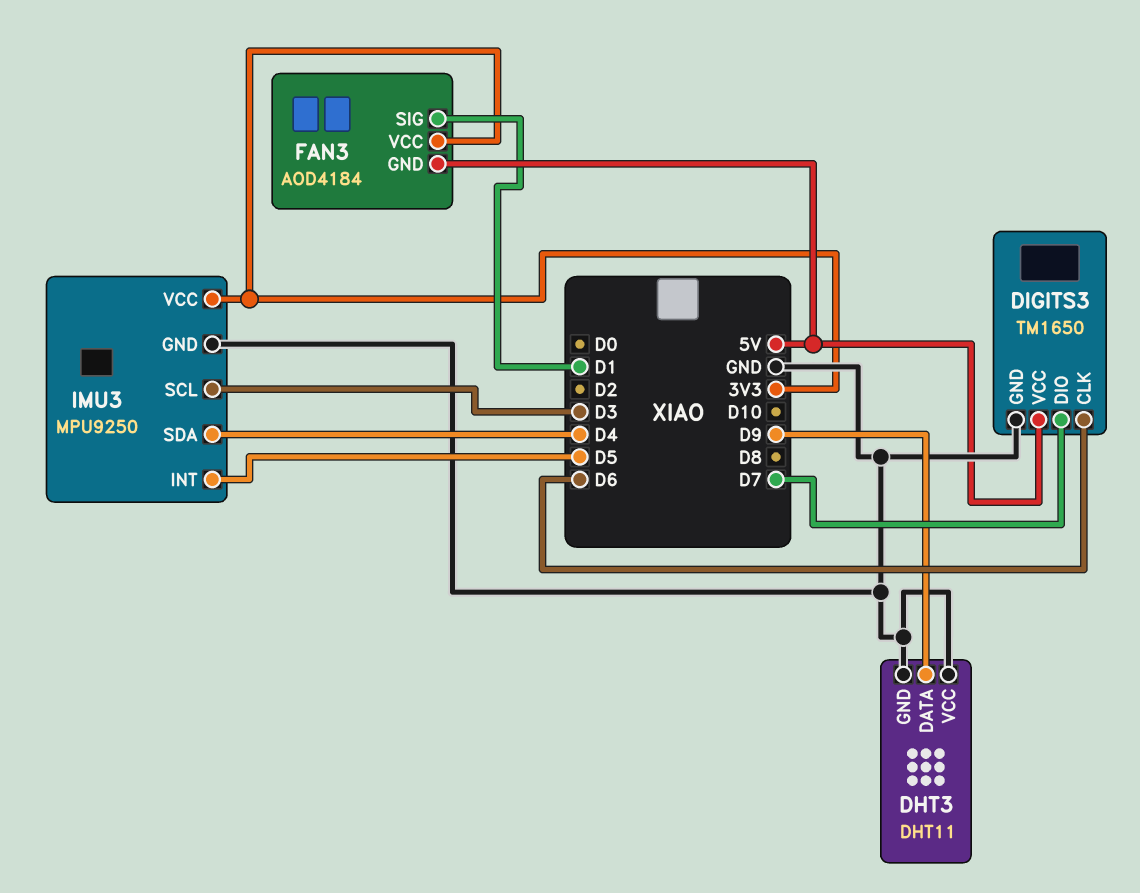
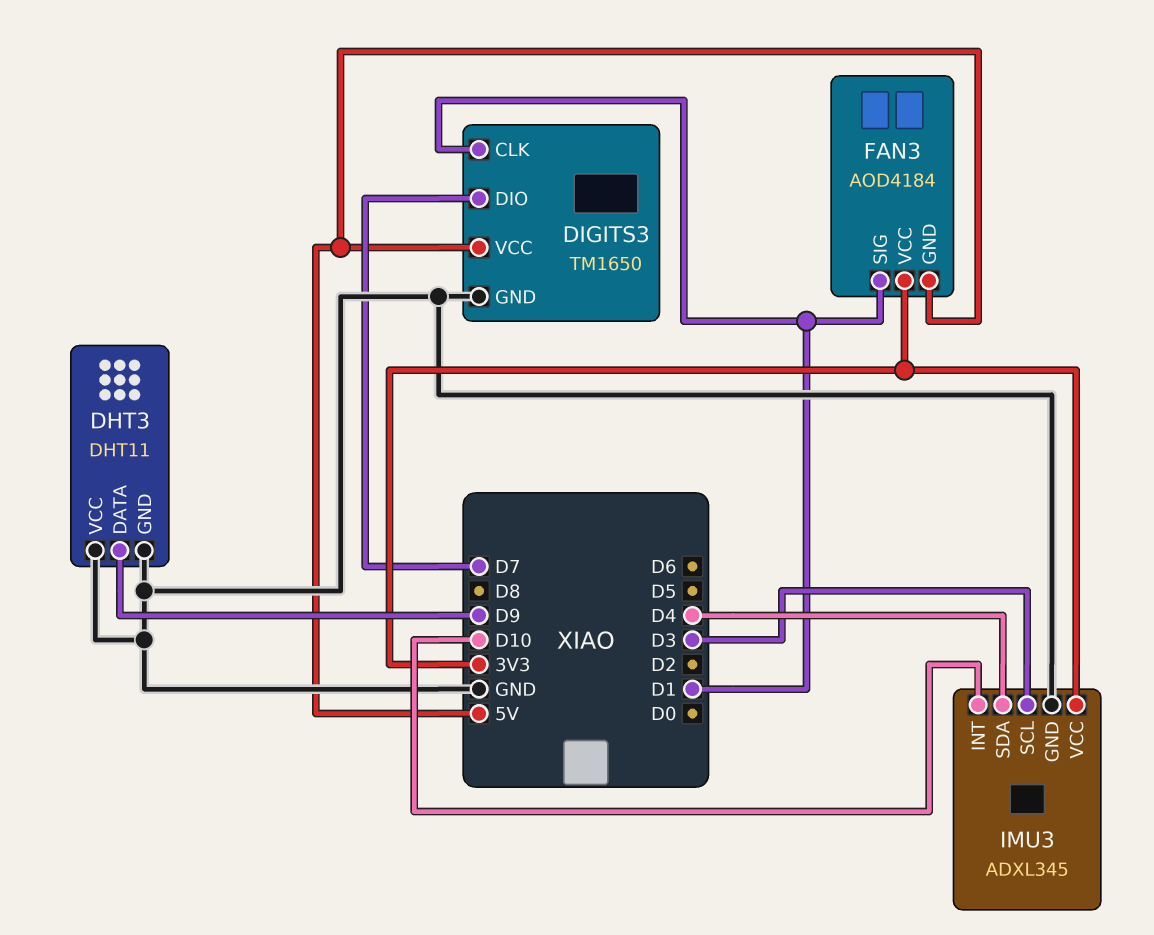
DIGITS3 pin CLK: D6 -> D1
IMU3: MPU9250 -> ADXL345
IMU3 pin INT: D5 -> D10

